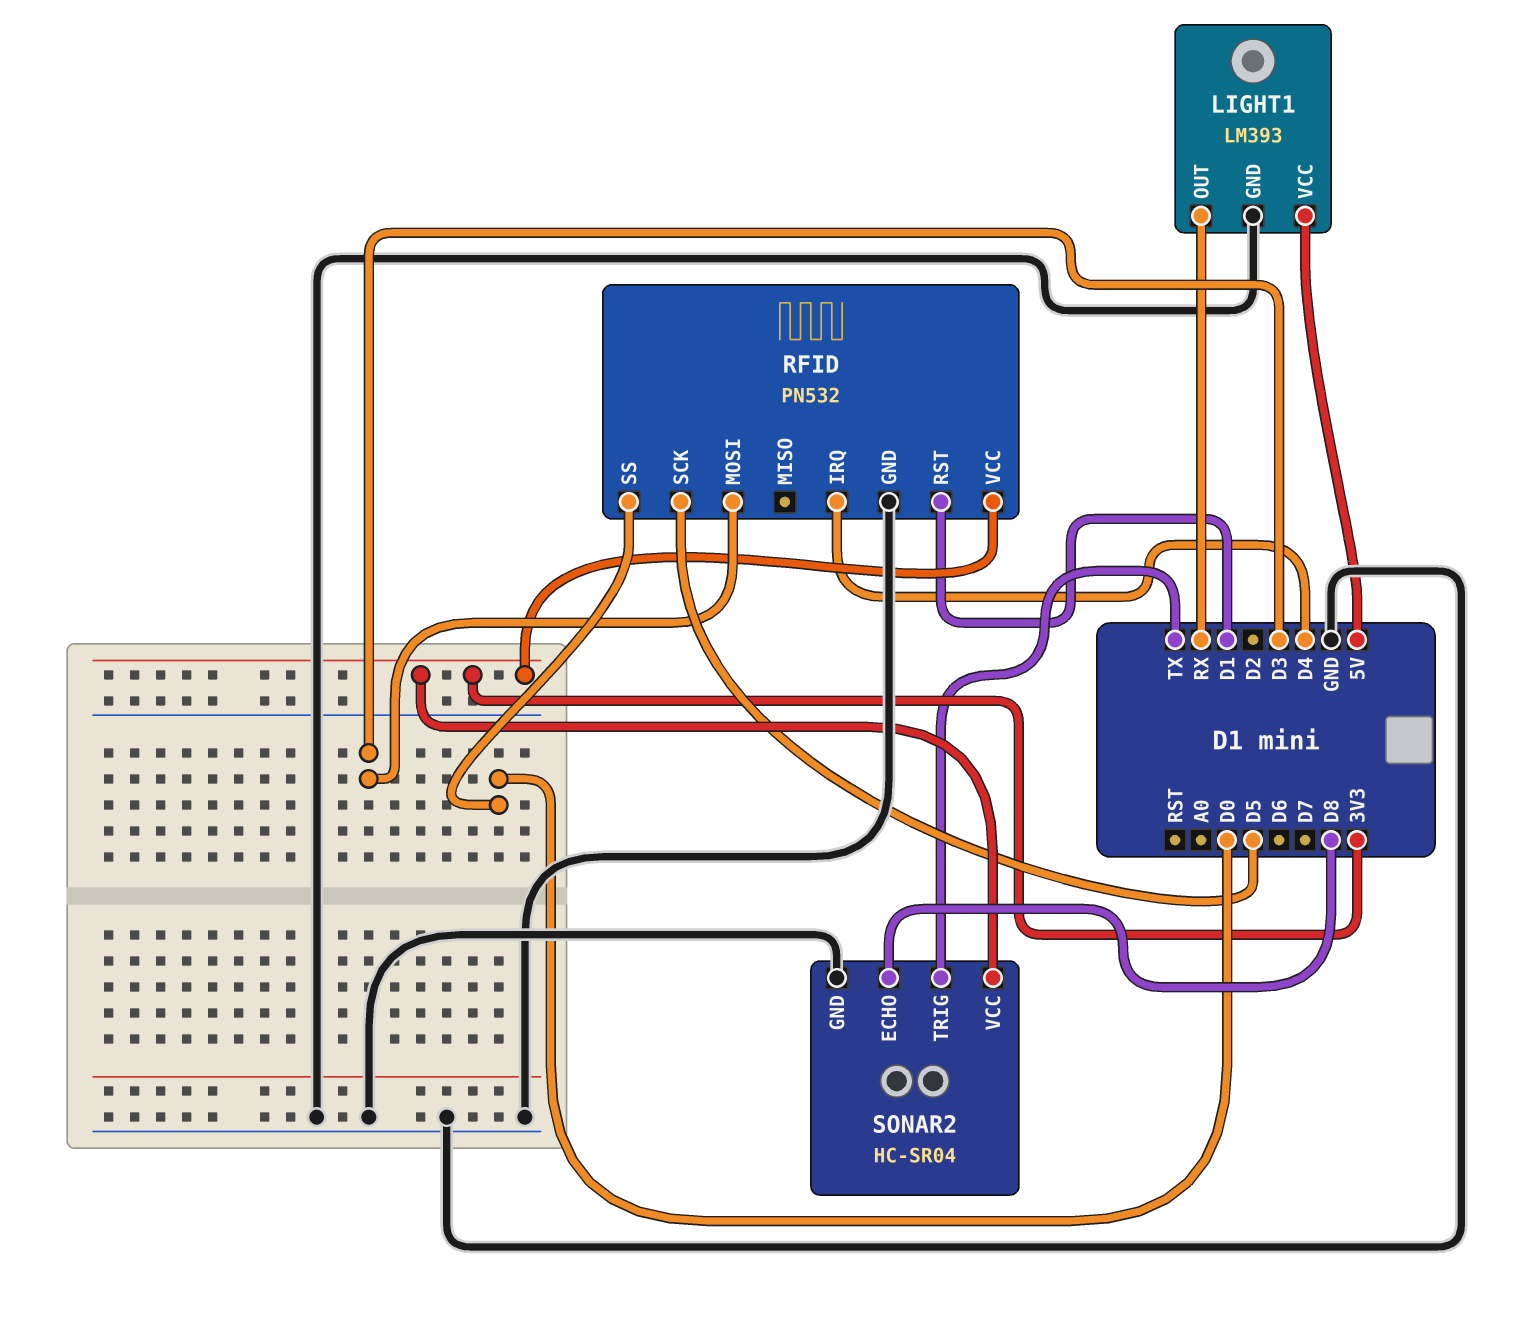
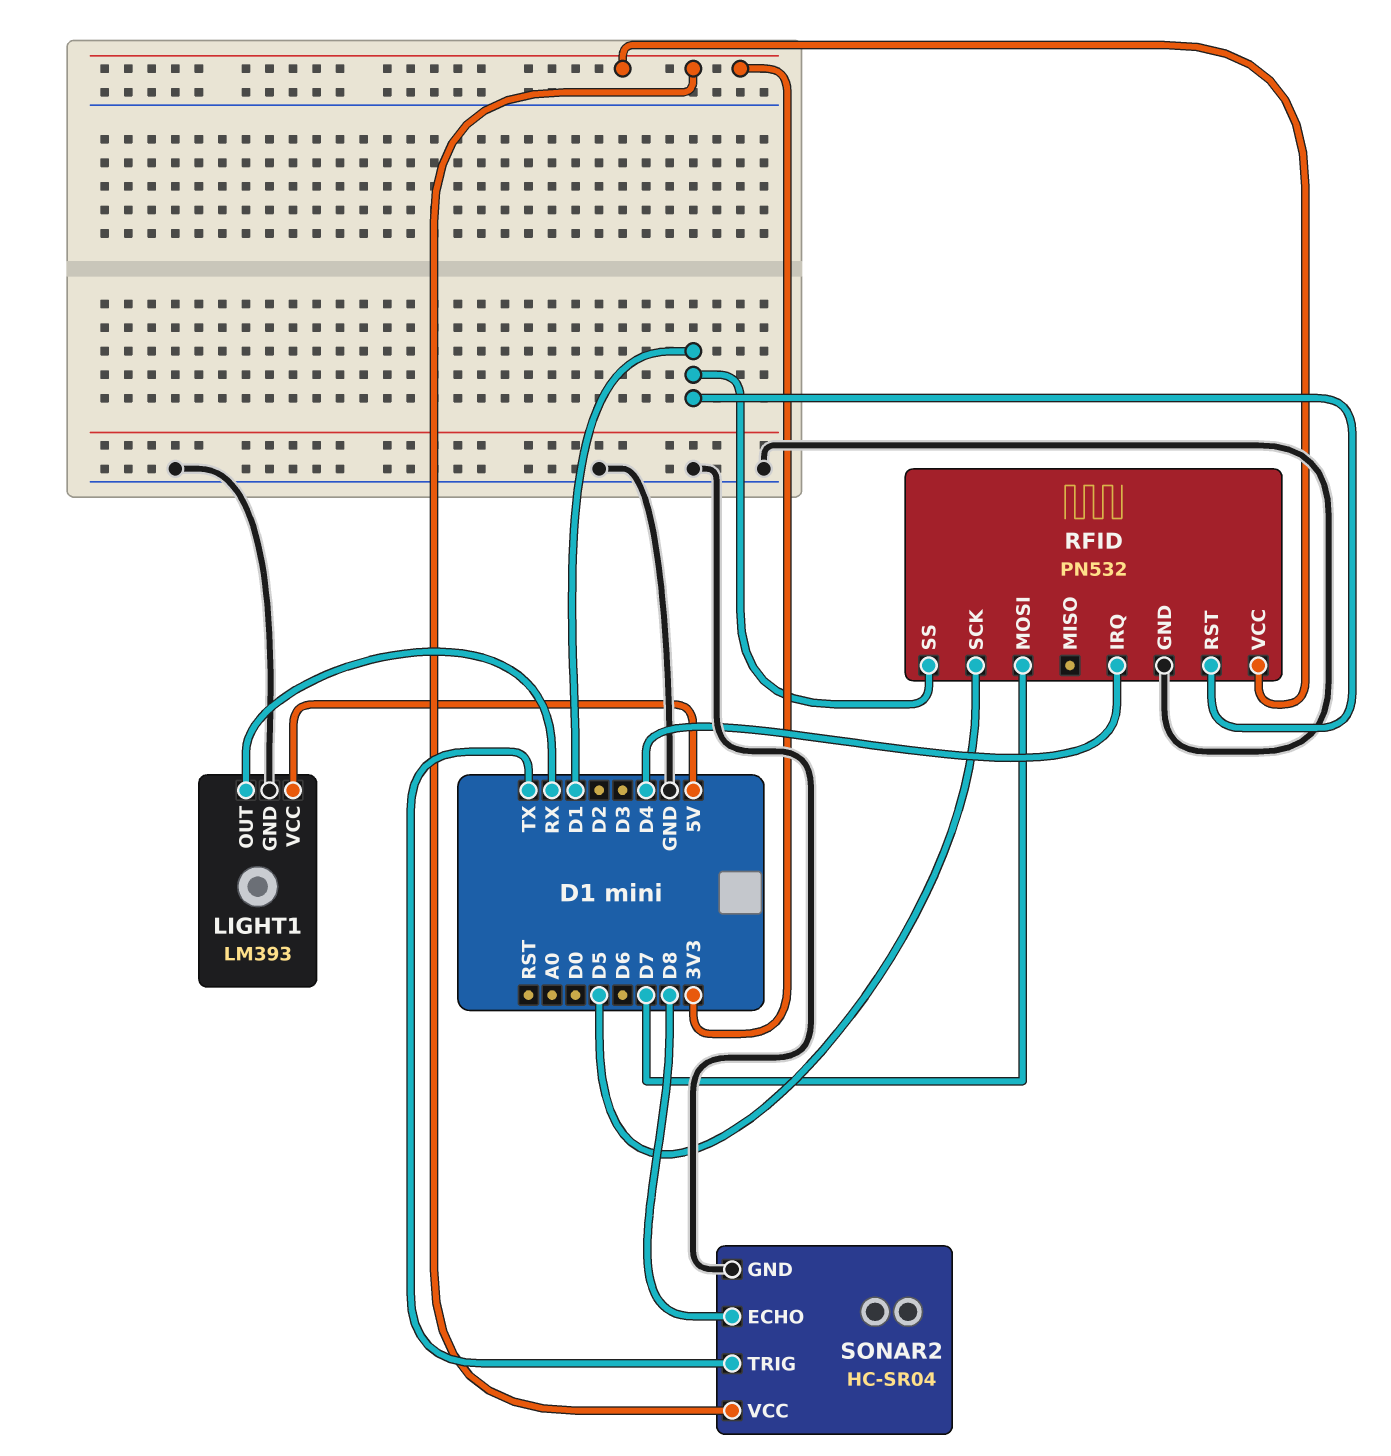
RFID pin MOSI: D3 -> D7
RFID pin SS: D0 -> D1

